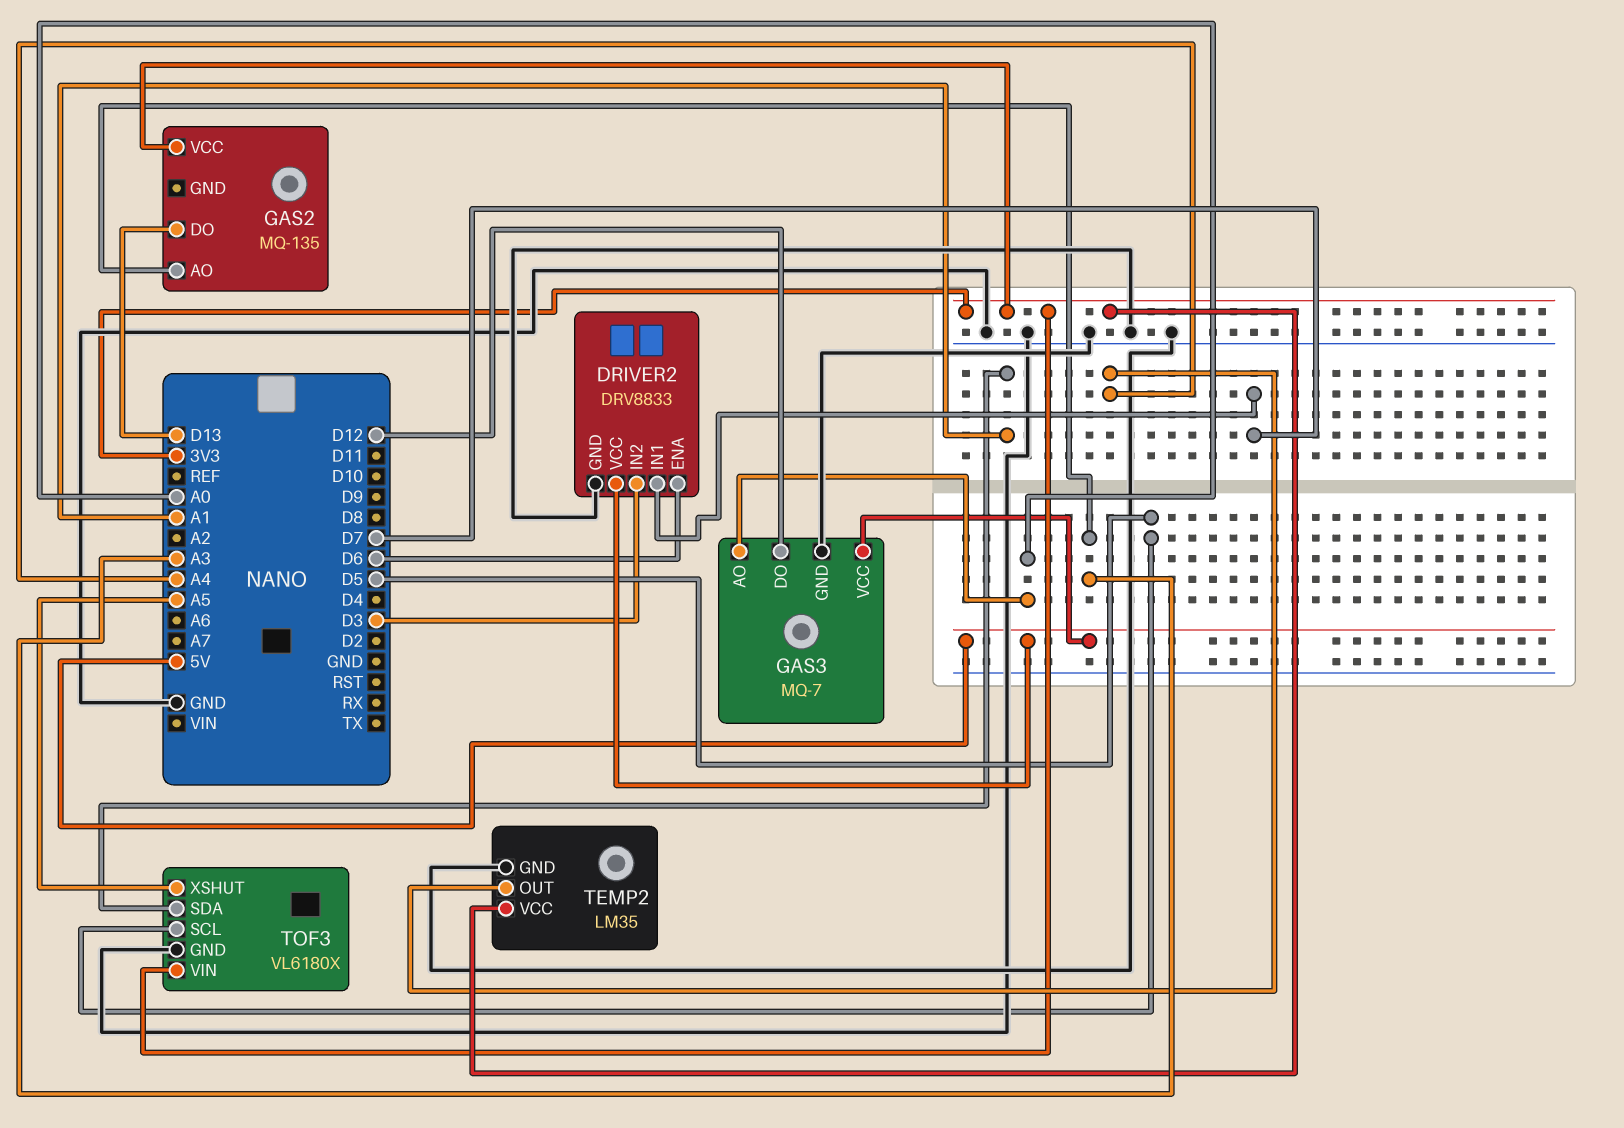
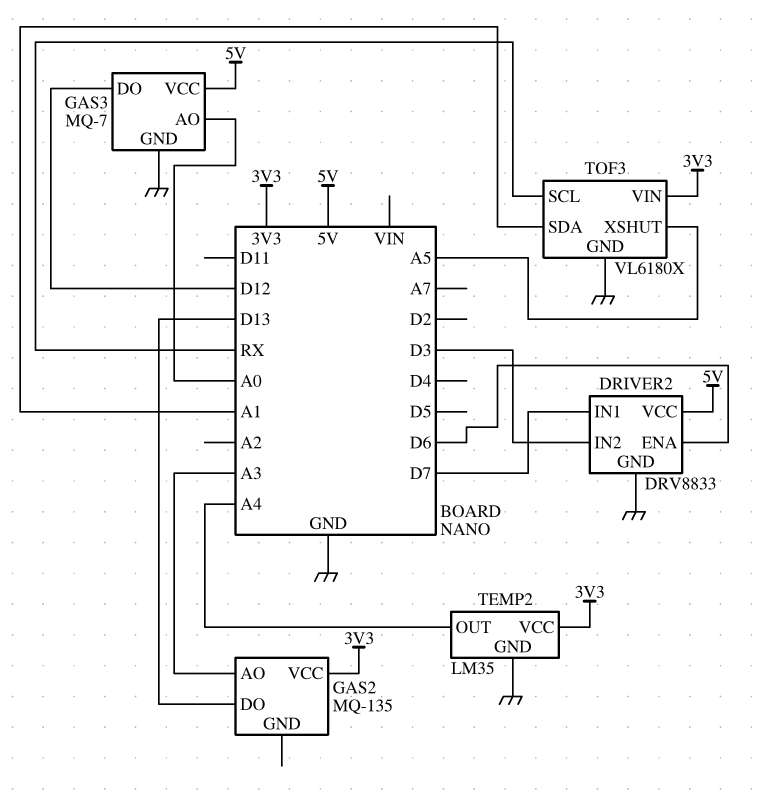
TOF3 pin SCL: D5 -> RX

